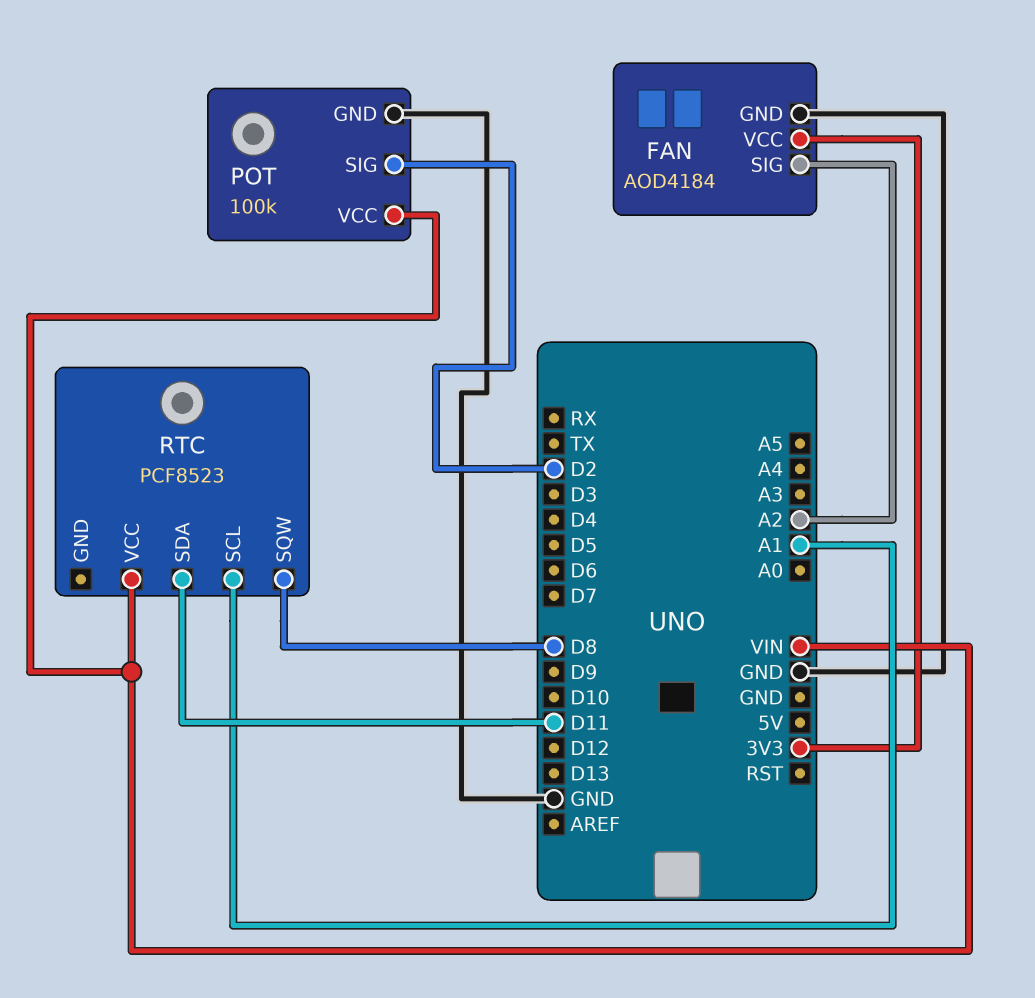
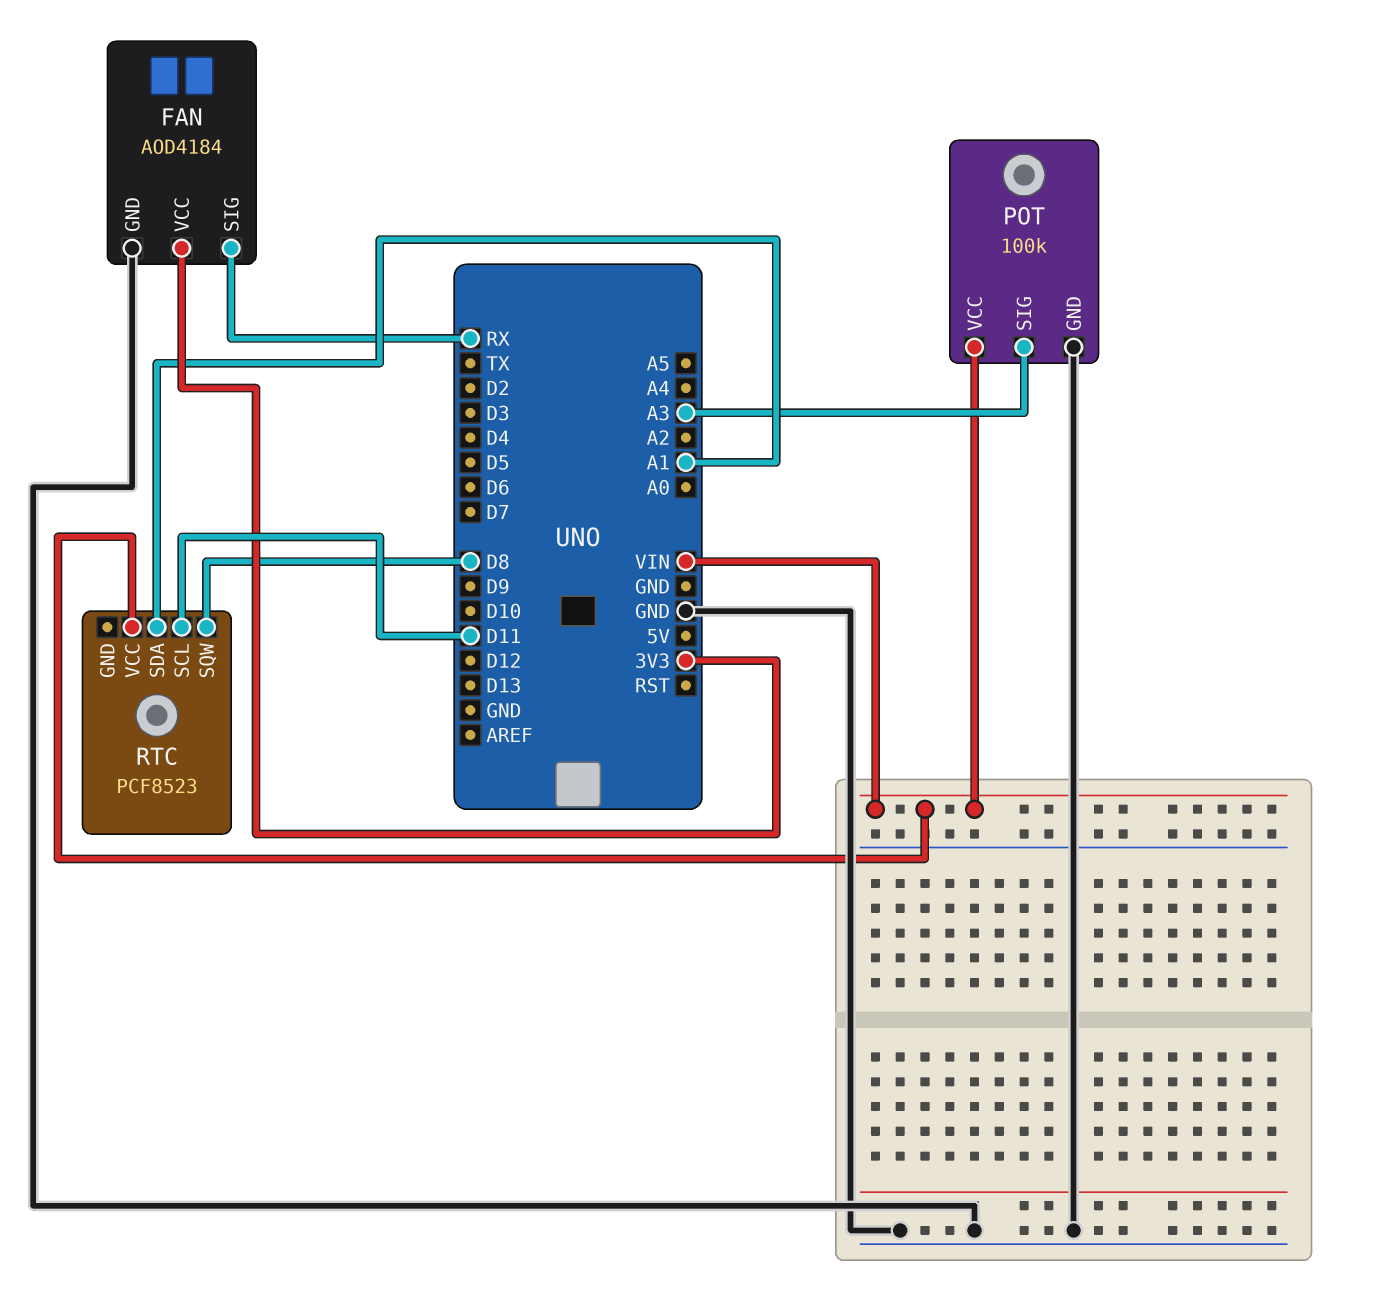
FAN pin SIG: A2 -> RX
POT pin SIG: D2 -> A3
RTC pin SCL: A1 -> D11
RTC pin SDA: D11 -> A1

